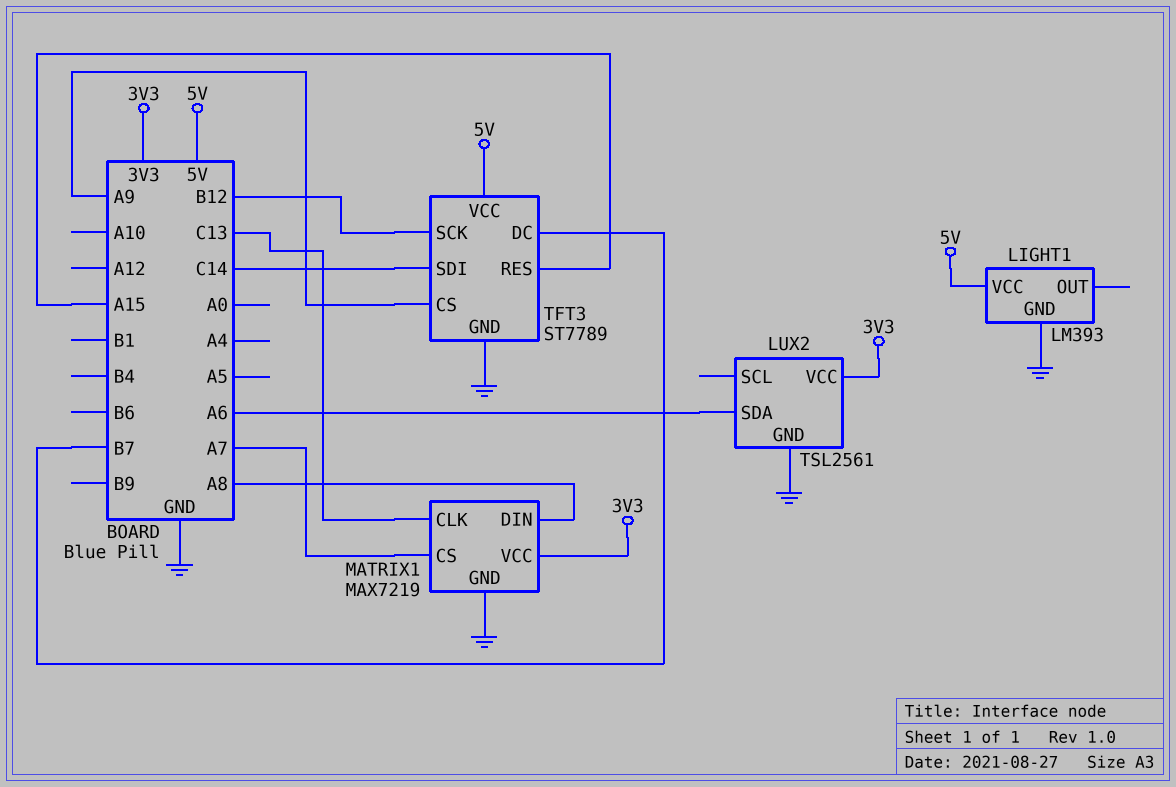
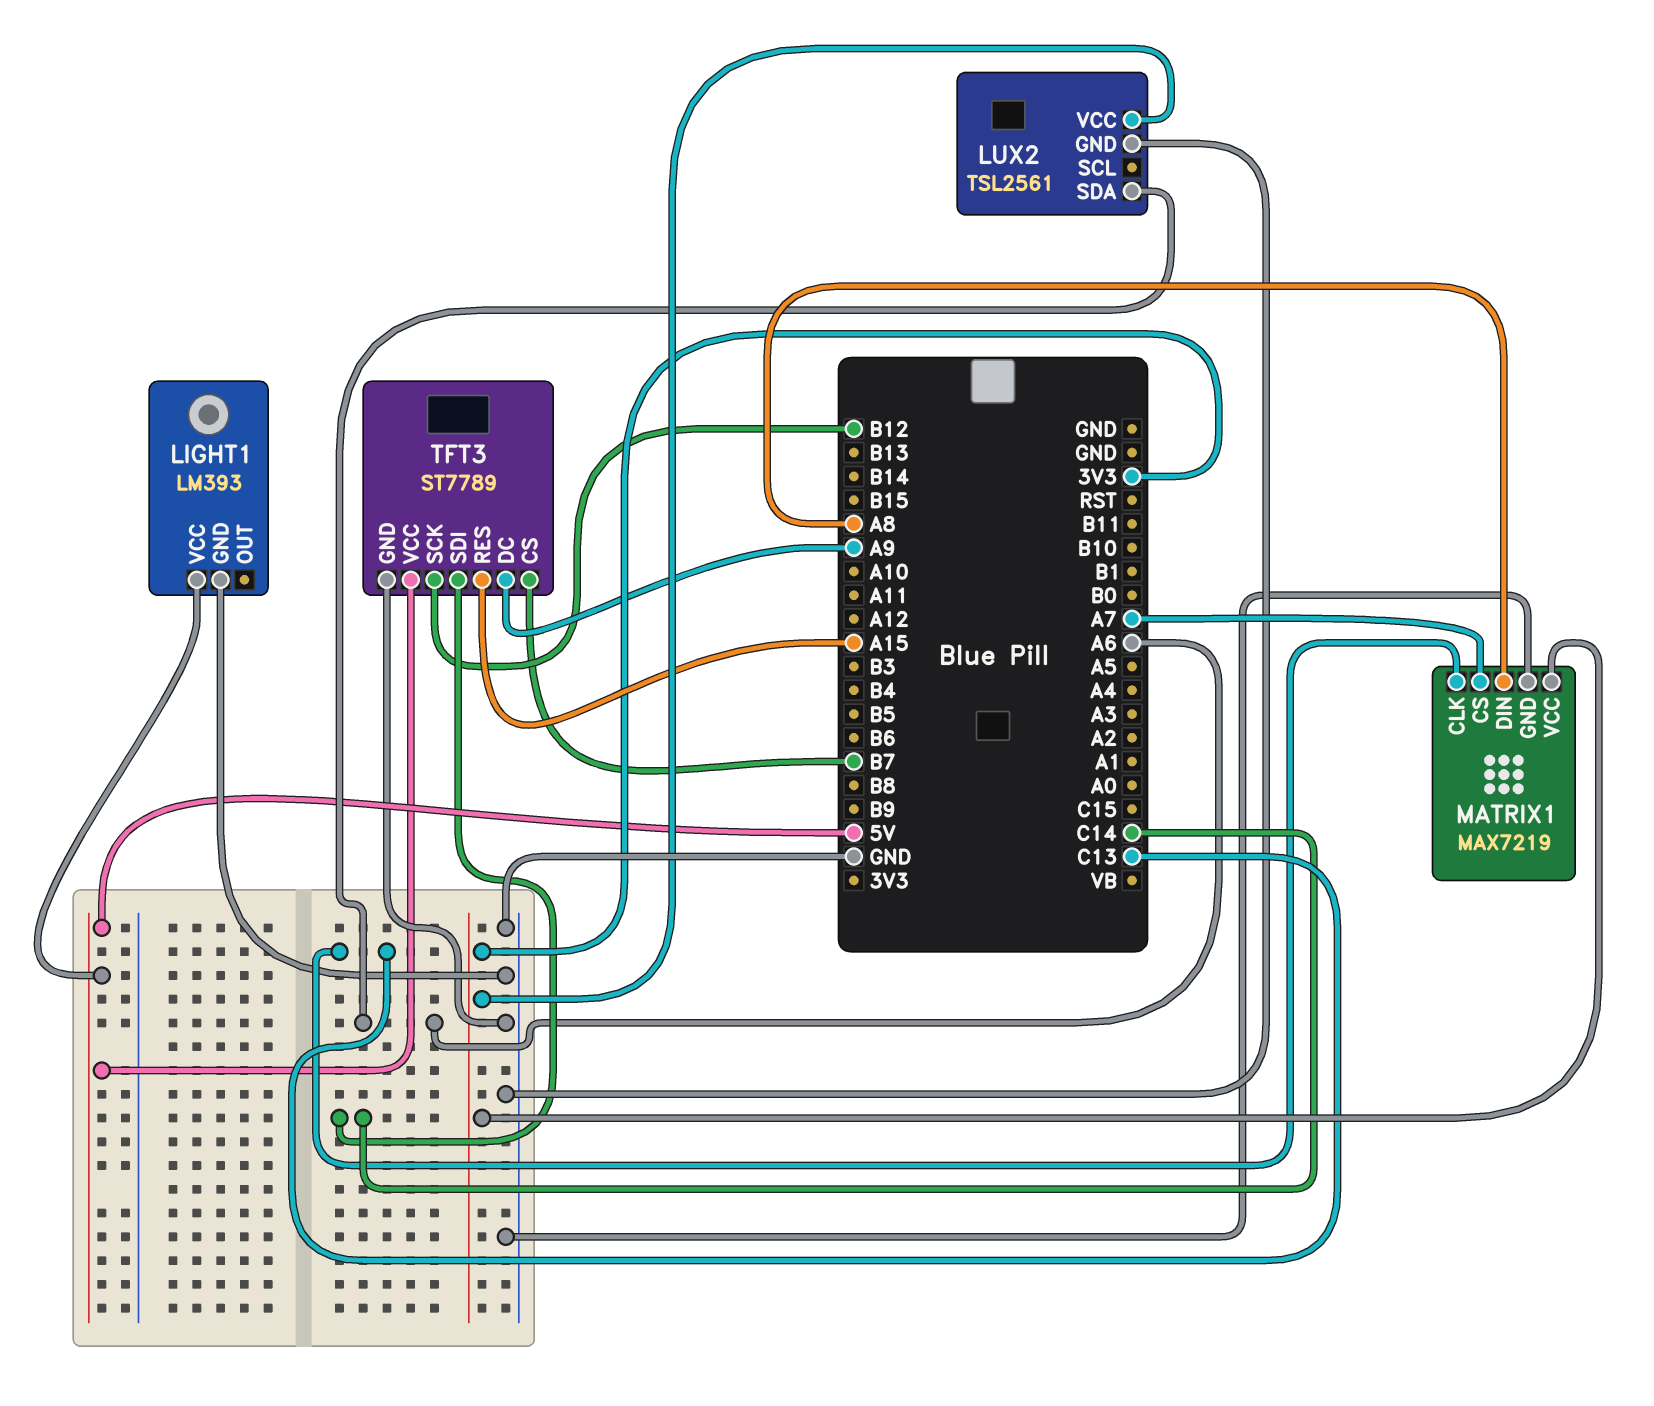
TFT3 pin CS: A9 -> B7
TFT3 pin DC: B7 -> A9

